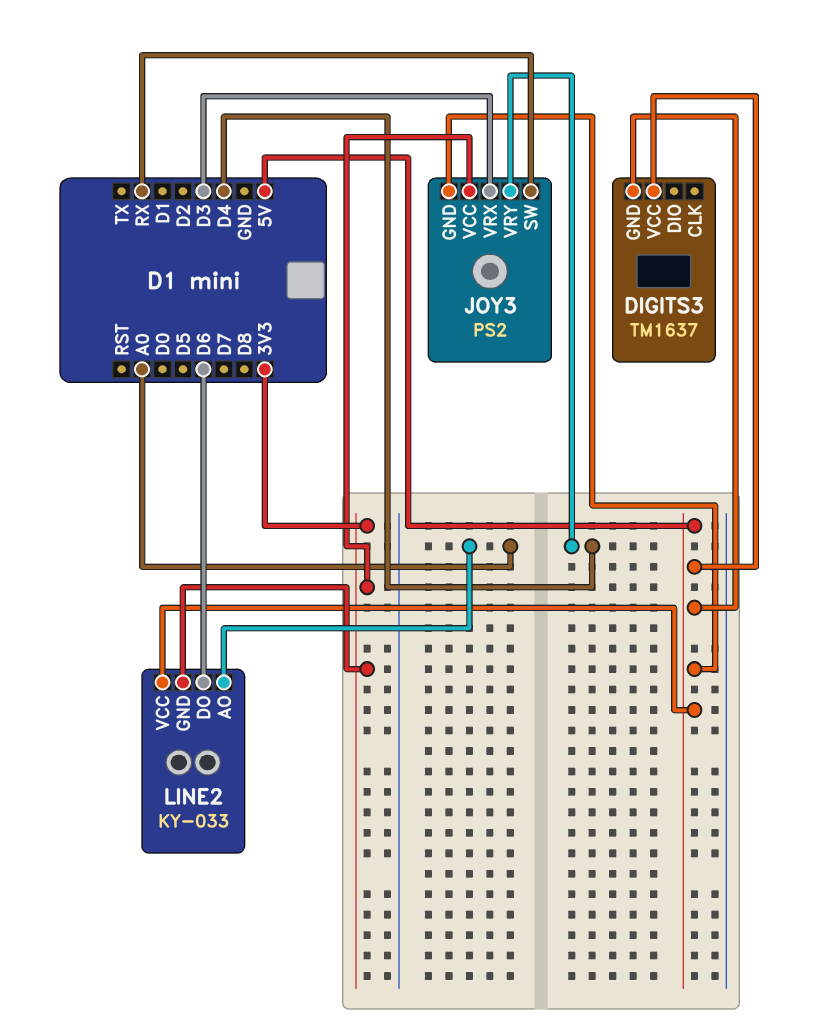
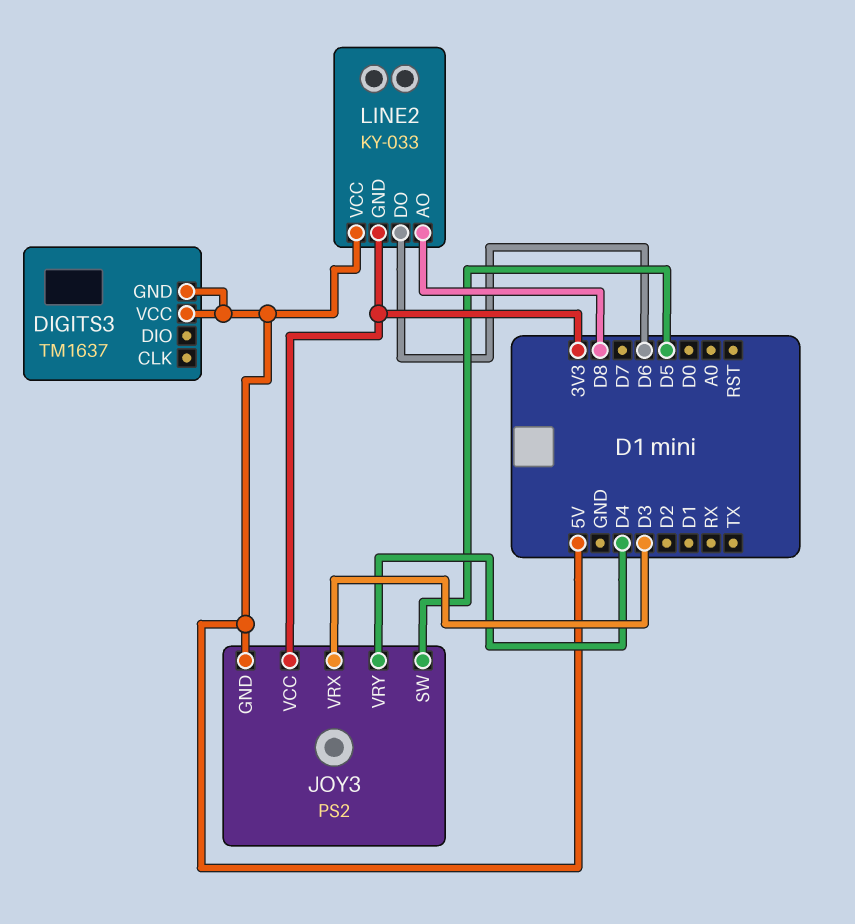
JOY3 pin SW: RX -> D5
LINE2 pin AO: A0 -> D8

